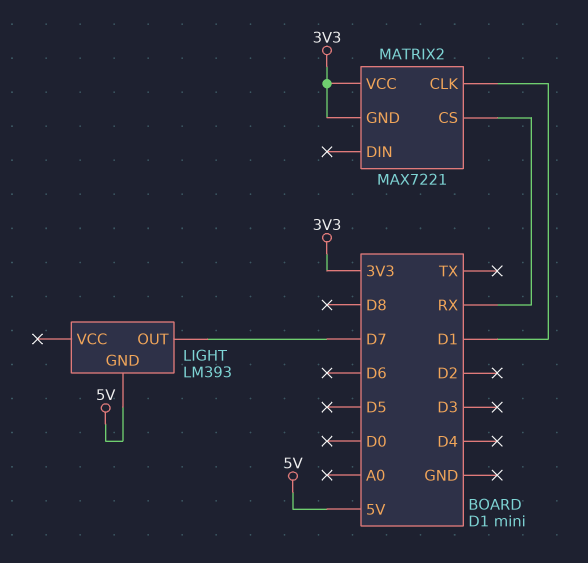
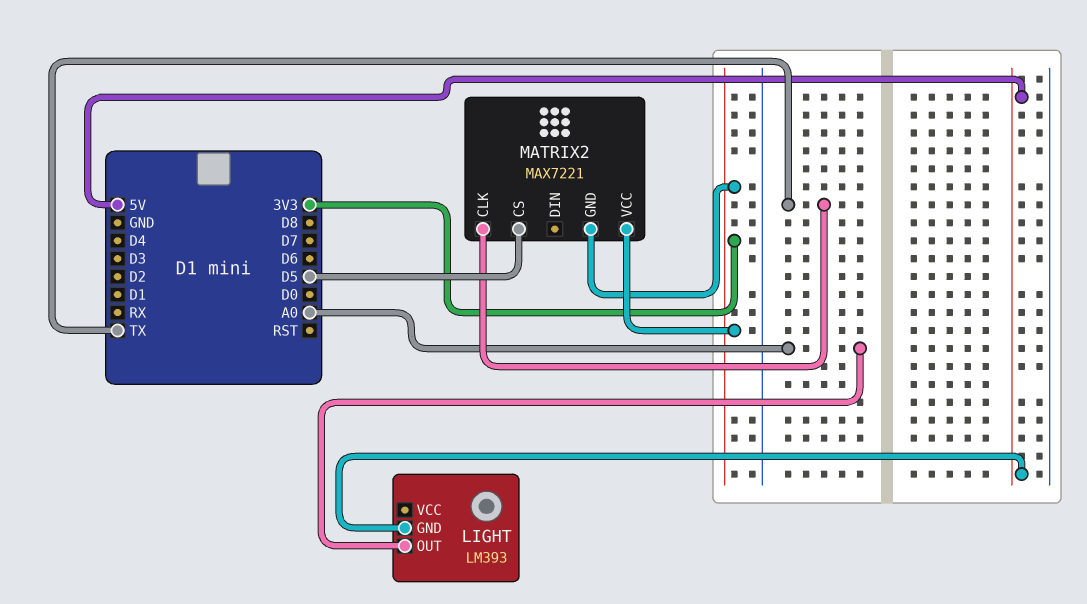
LIGHT pin OUT: D7 -> A0
MATRIX2 pin CLK: D1 -> TX
MATRIX2 pin CS: RX -> D5

